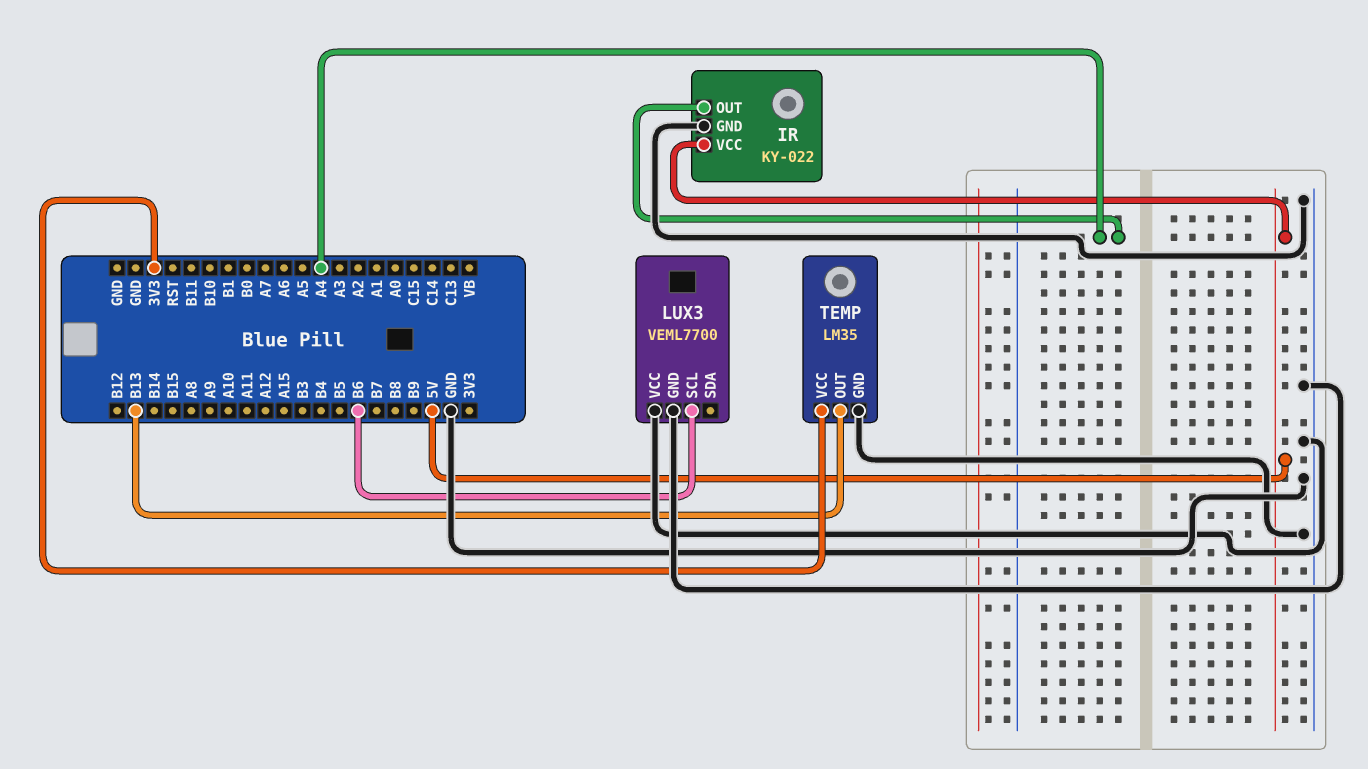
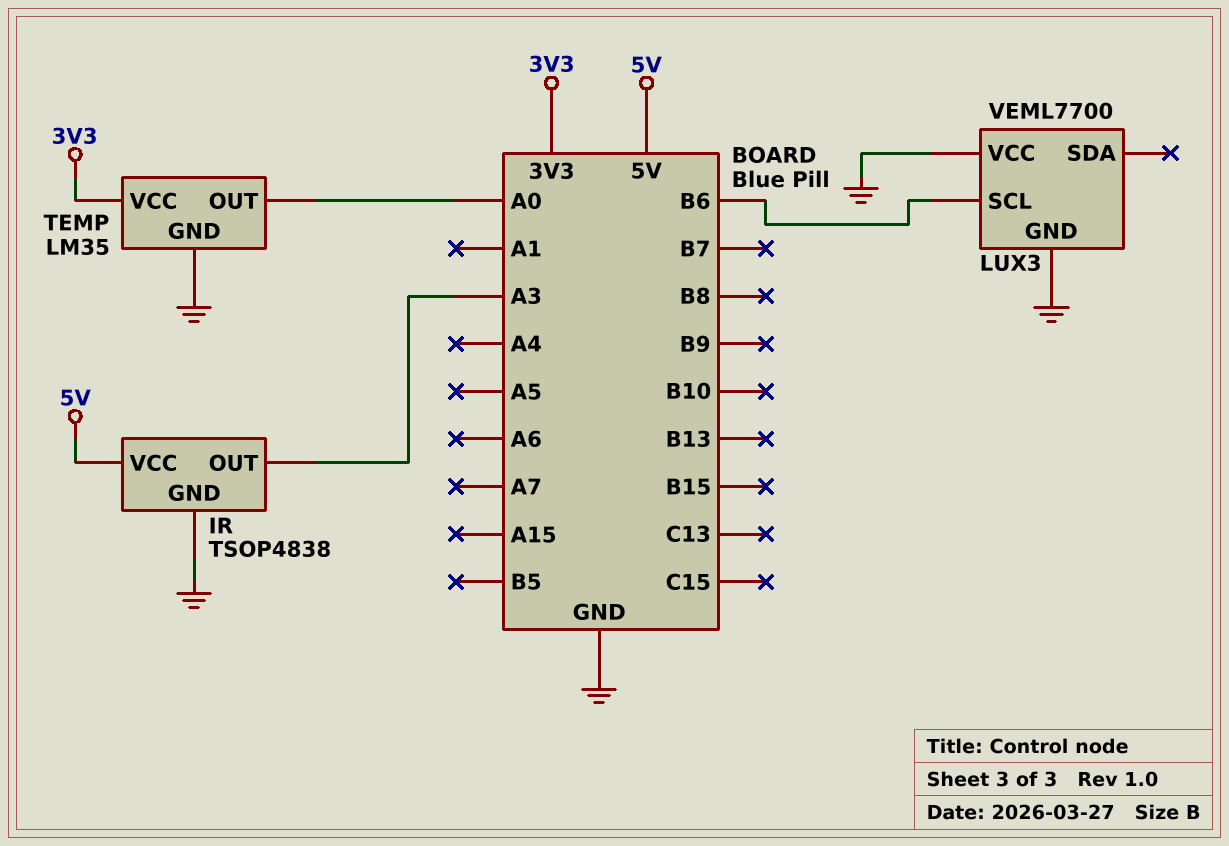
IR: KY-022 -> TSOP4838
IR pin OUT: A4 -> A3
TEMP pin OUT: B13 -> A0

